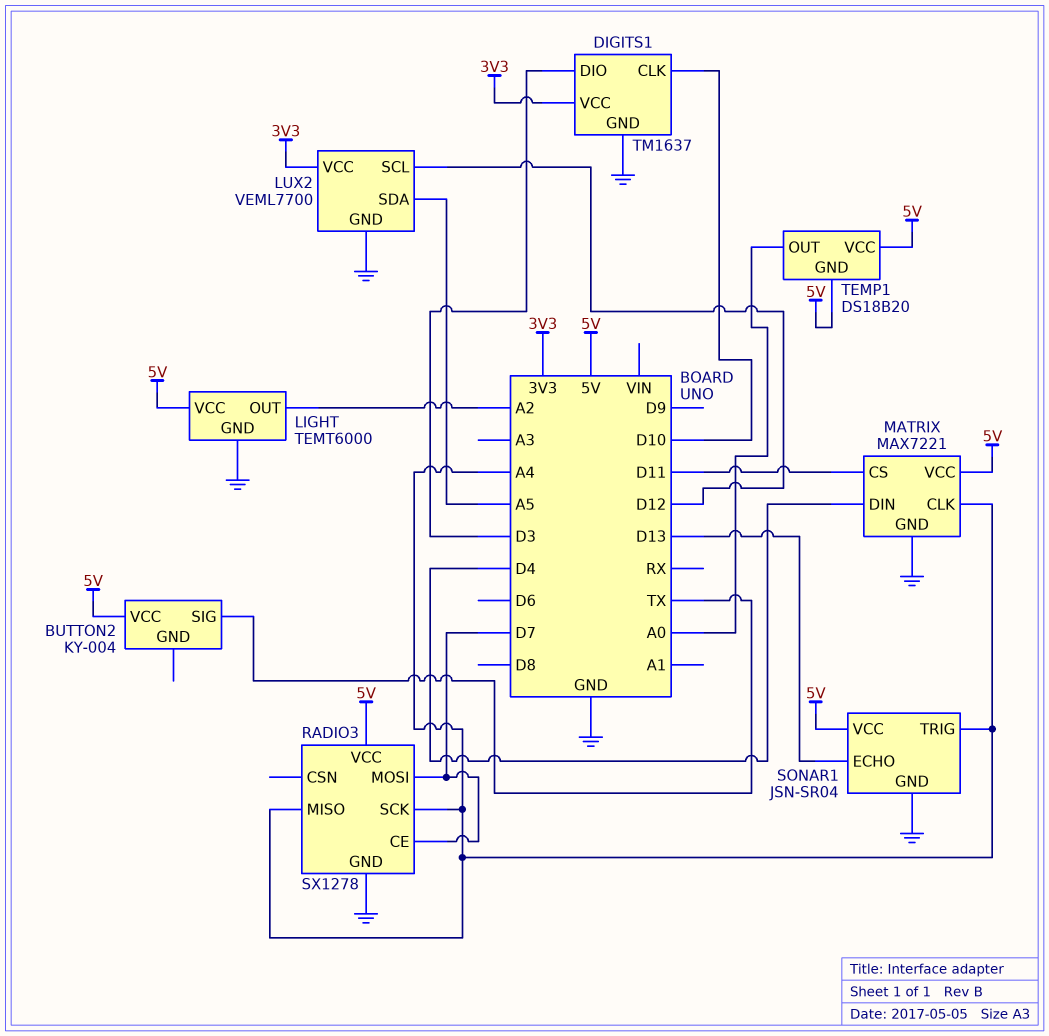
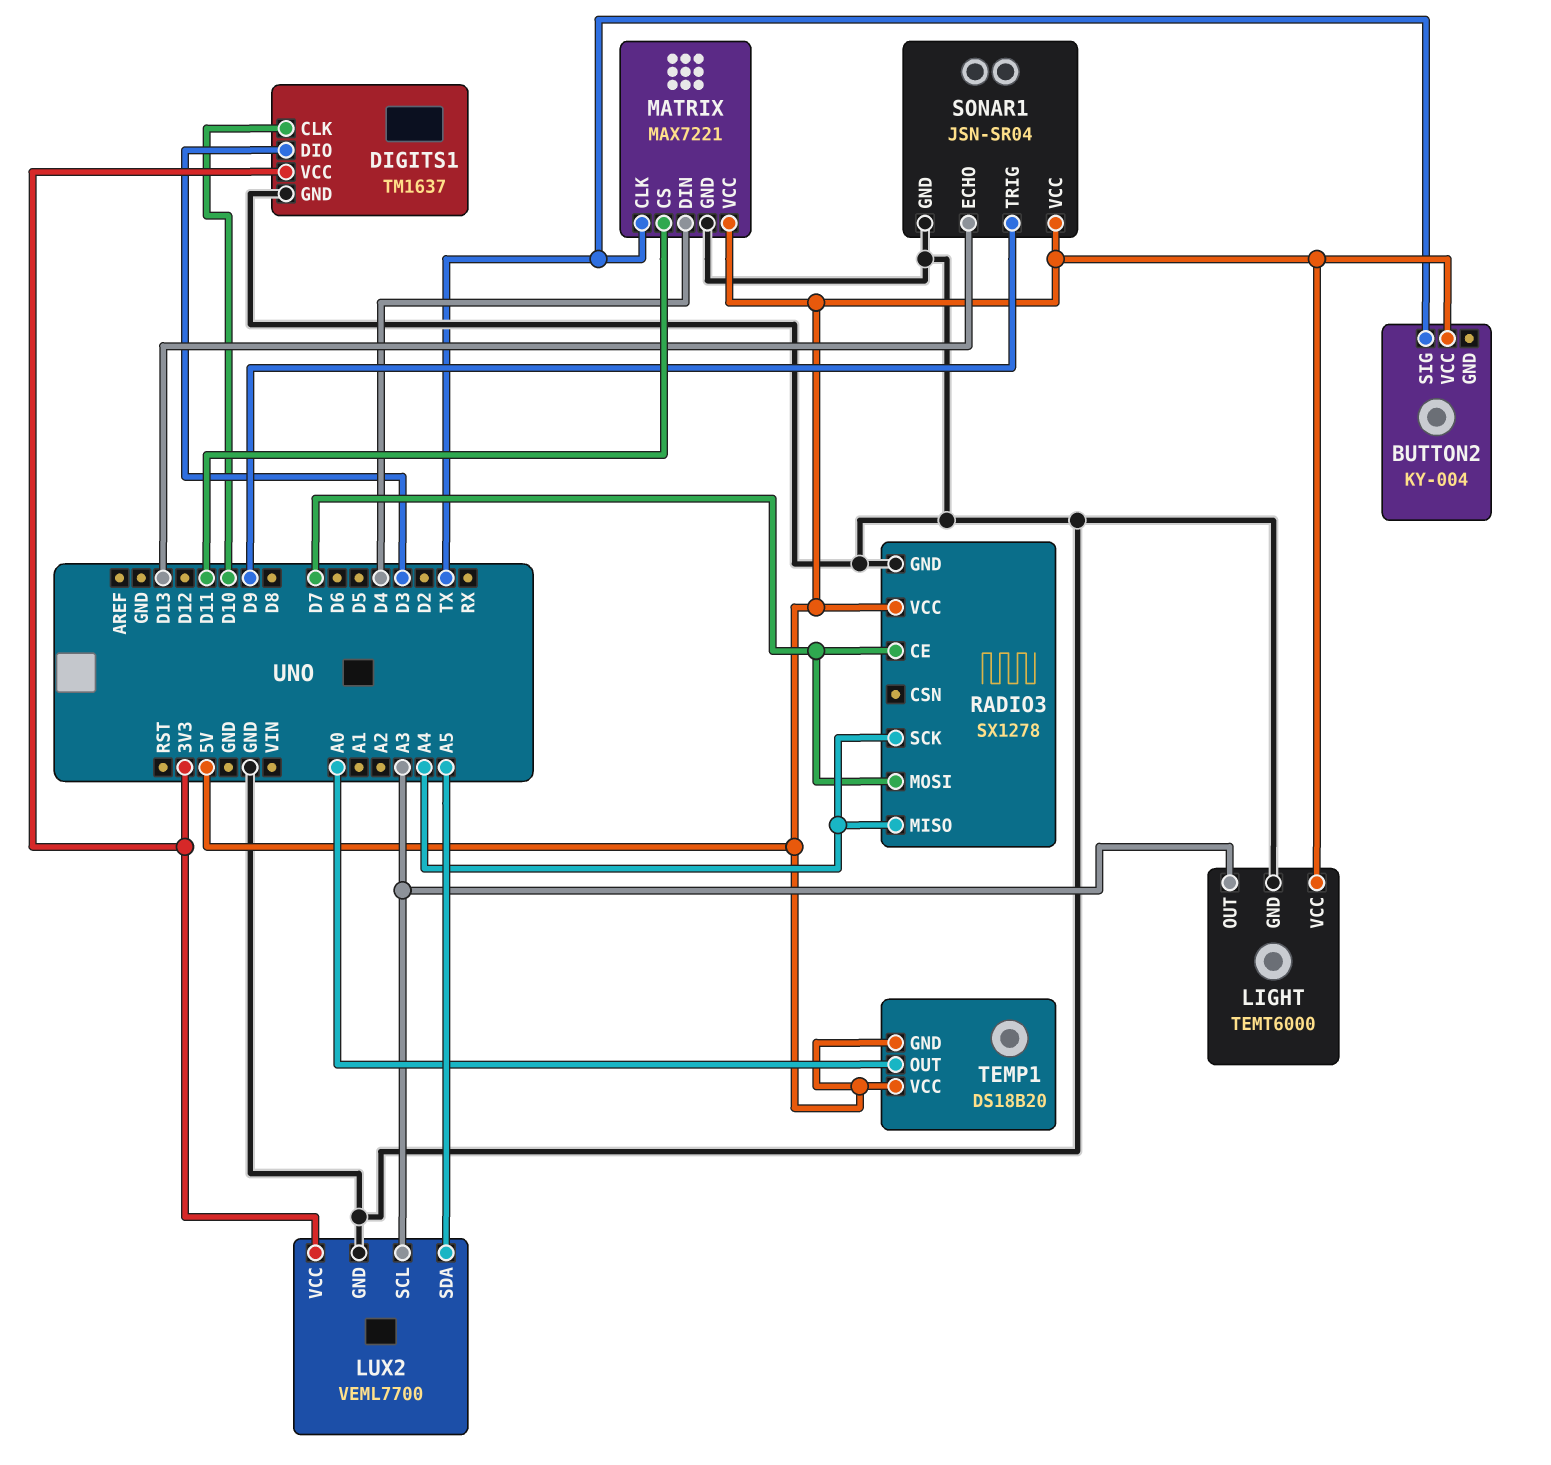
LIGHT pin OUT: A2 -> A3
LUX2 pin SCL: D12 -> A3
MATRIX pin CLK: A4 -> TX
SONAR1 pin TRIG: A4 -> D9

